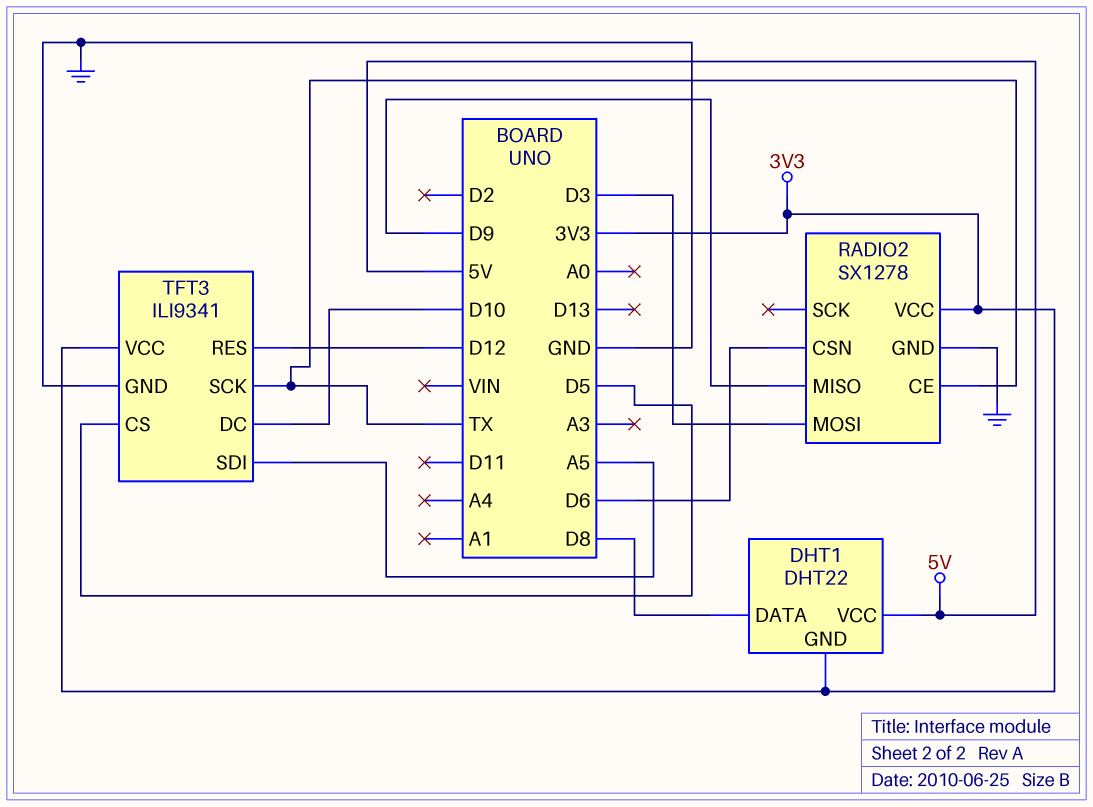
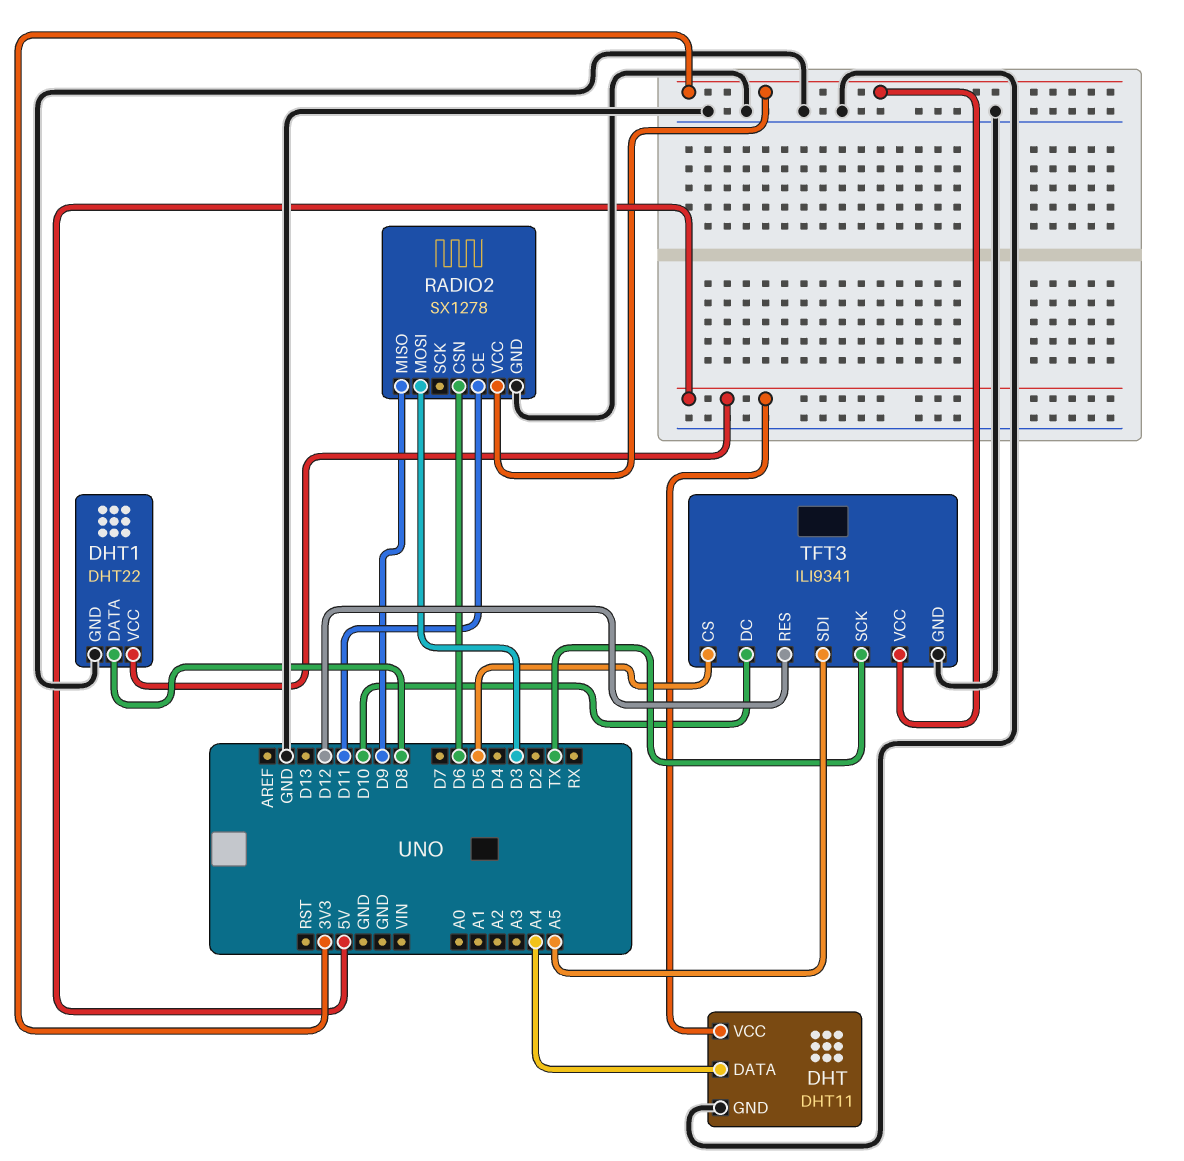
DHT: none -> DHT11
DHT pin DATA: none -> A4
DHT pin GND: none -> GND
DHT pin VCC: none -> 5V
DHT1 pin GND: 3V3 -> GND
RADIO2 pin CE: TX -> D11

